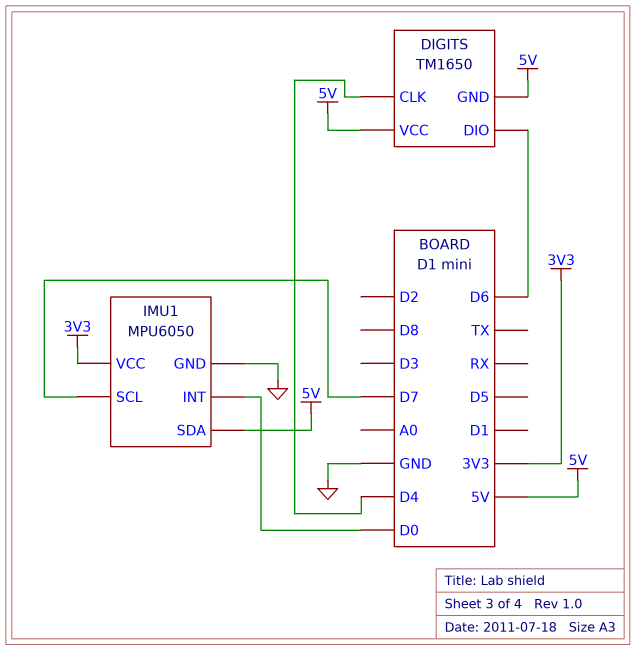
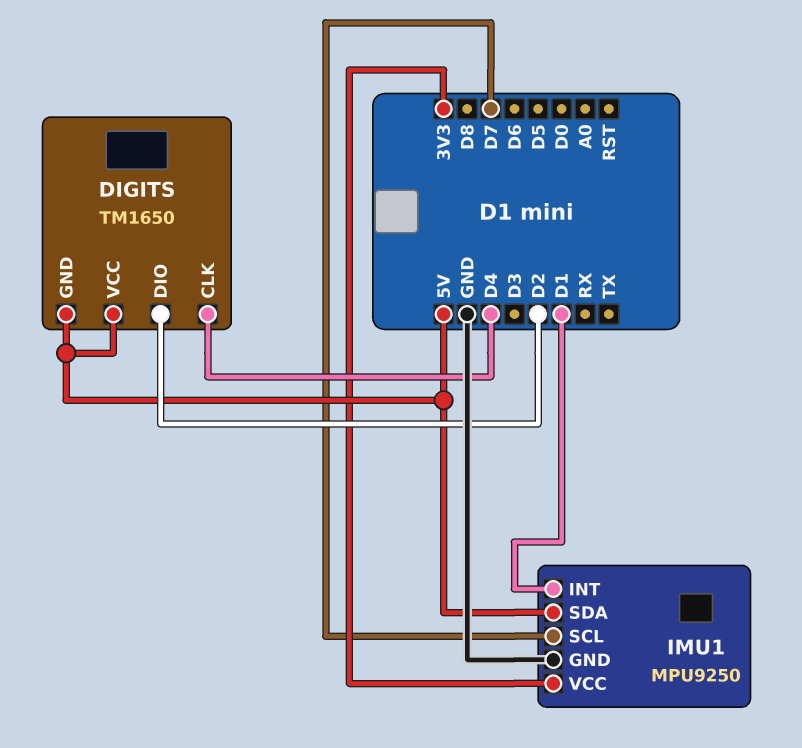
DIGITS pin DIO: D6 -> D2
IMU1: MPU6050 -> MPU9250
IMU1 pin INT: D0 -> D1

